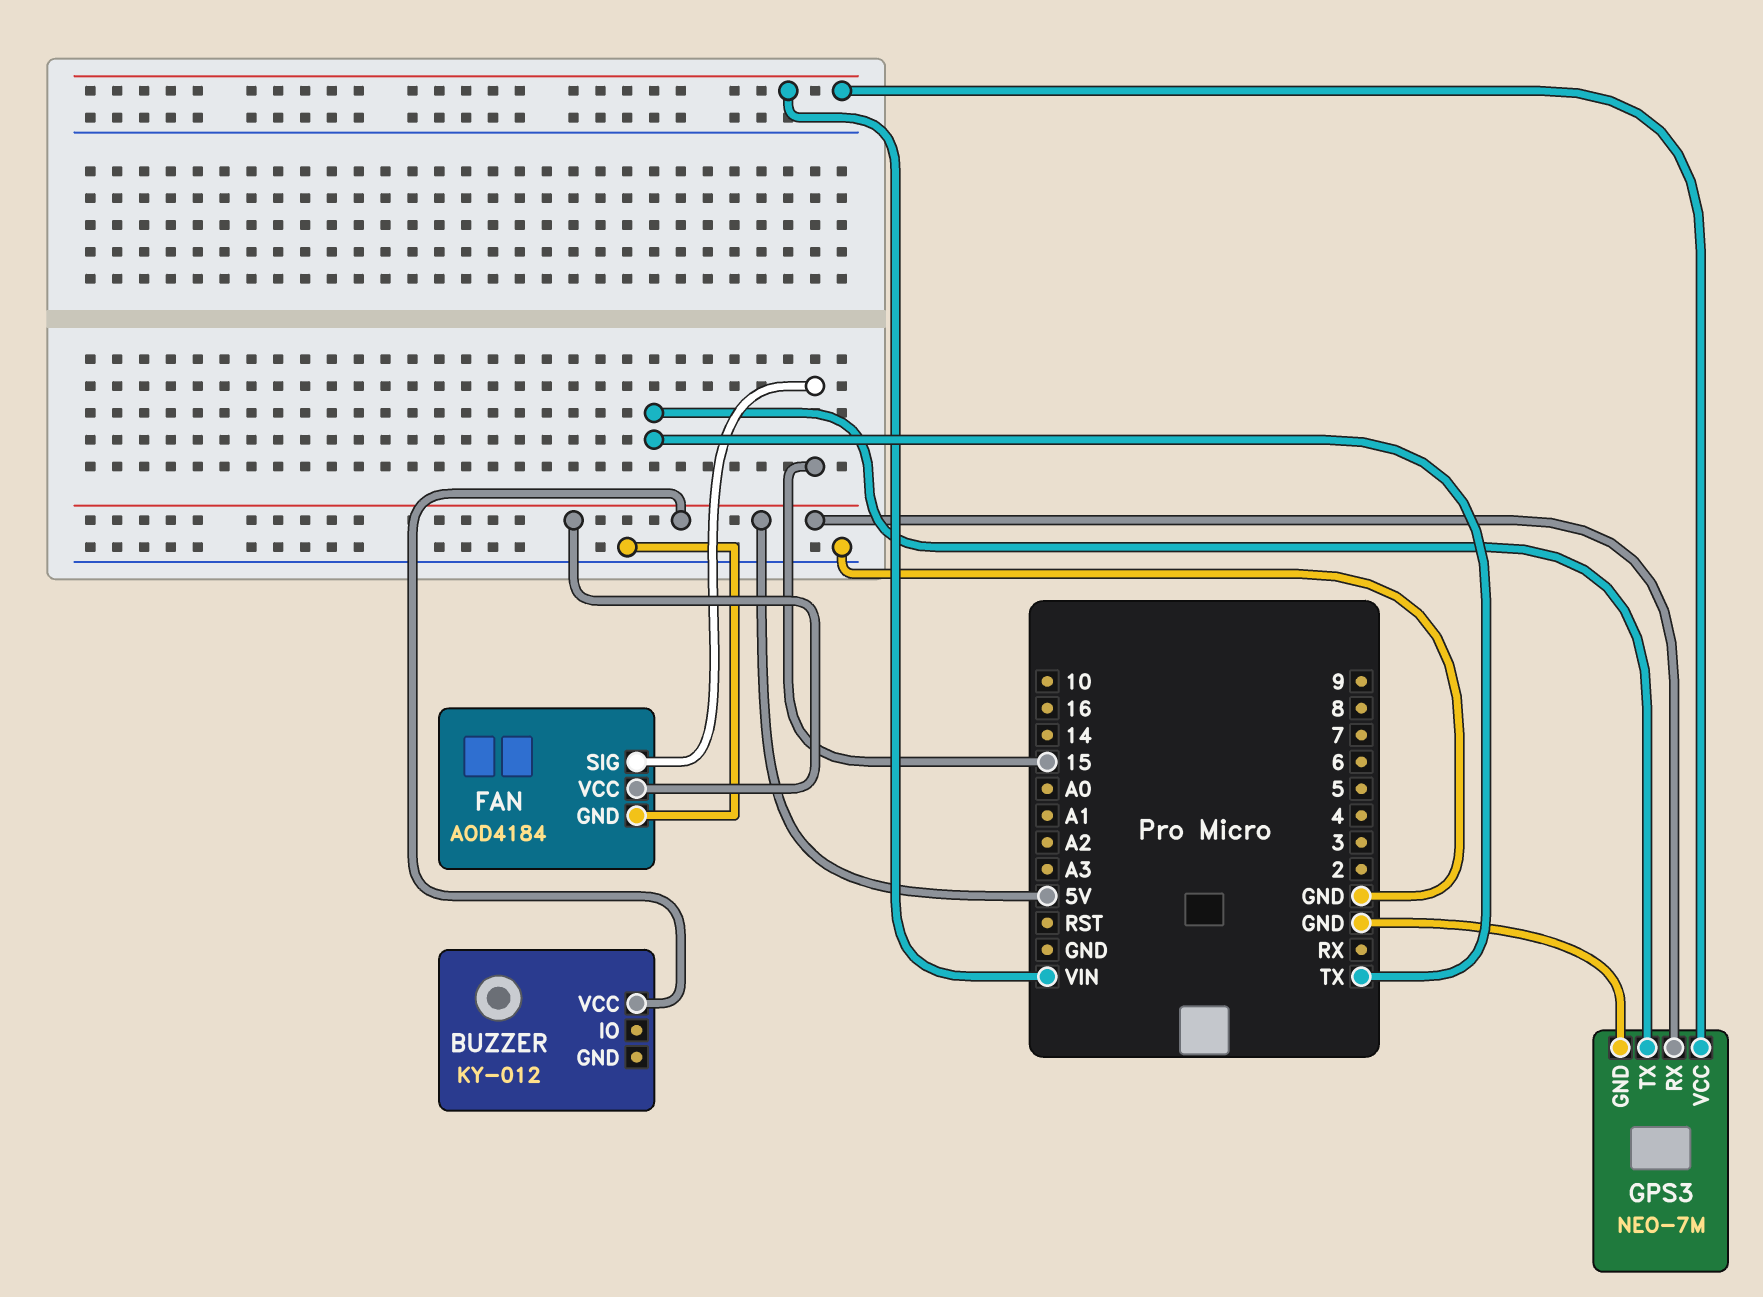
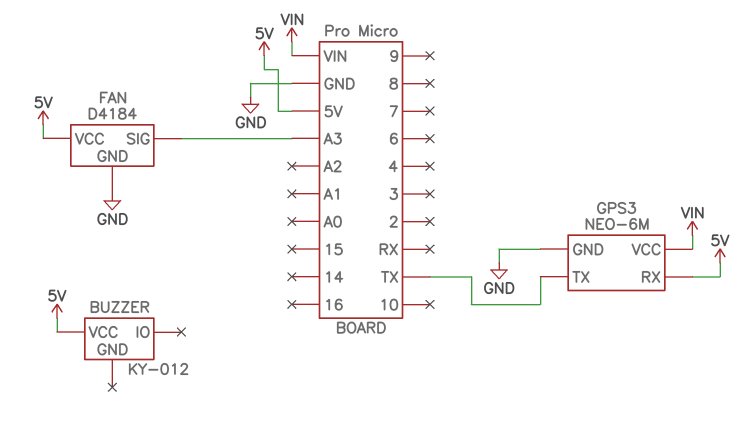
FAN: AOD4184 -> D4184
FAN pin SIG: 15 -> A3
GPS3: NEO-7M -> NEO-6M

